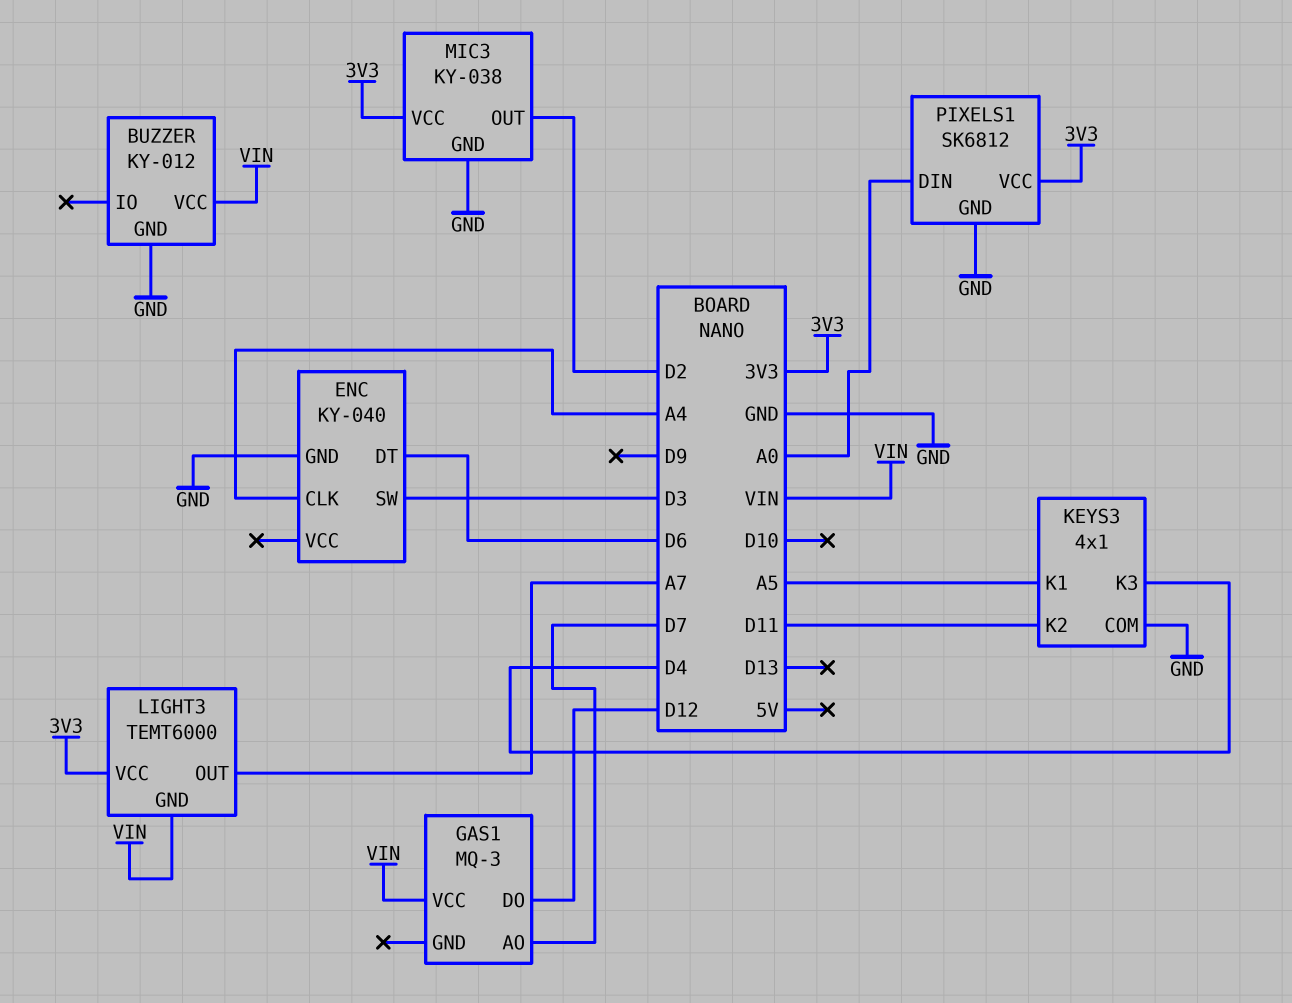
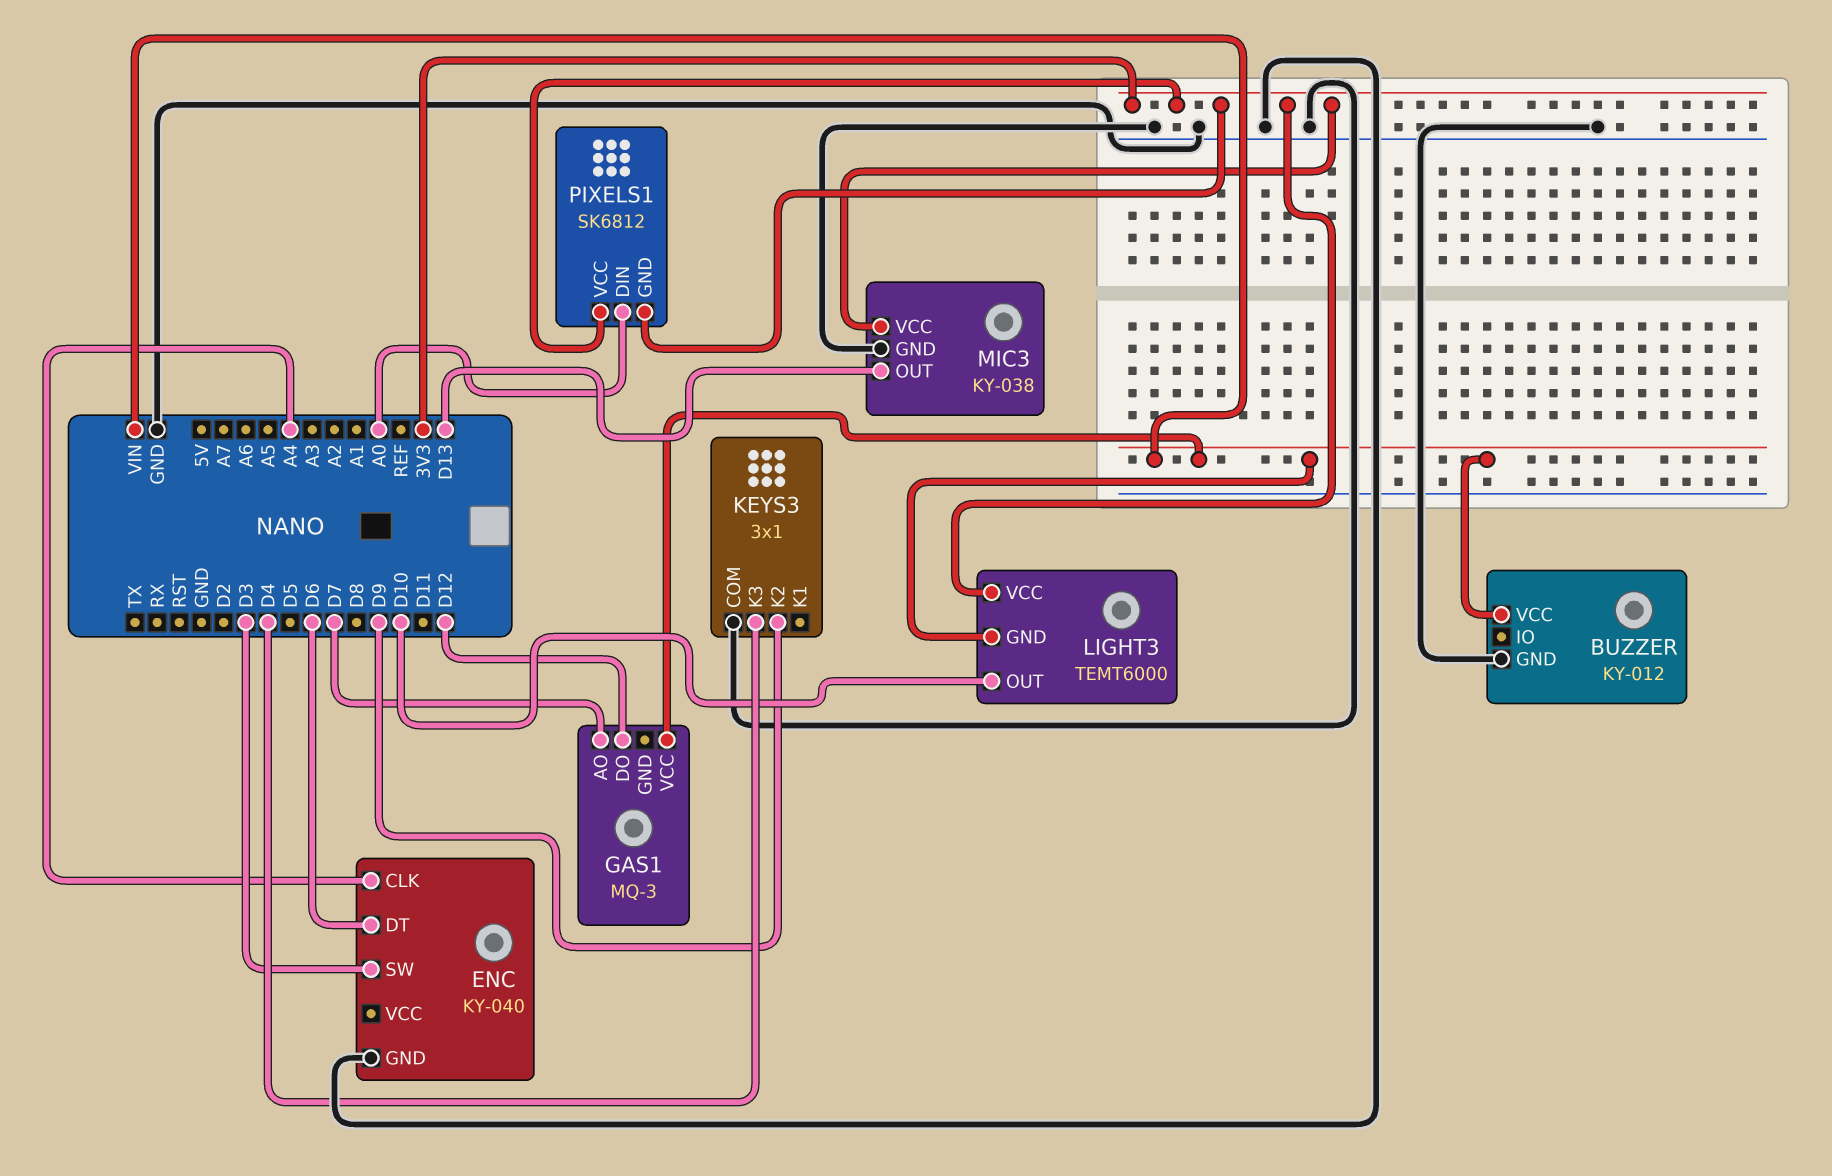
KEYS3: 4x1 -> 3x1
KEYS3 pin K1: A5 -> none
KEYS3 pin K2: D11 -> D9
LIGHT3 pin OUT: A7 -> D10
MIC3 pin OUT: D2 -> D13
PIXELS1 pin GND: GND -> 3V3

